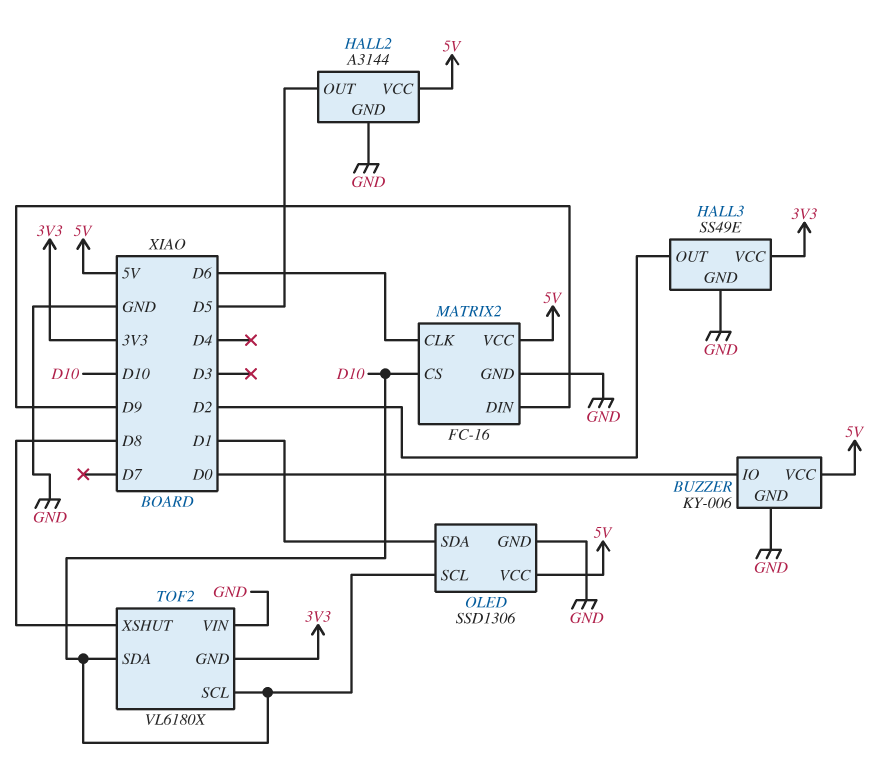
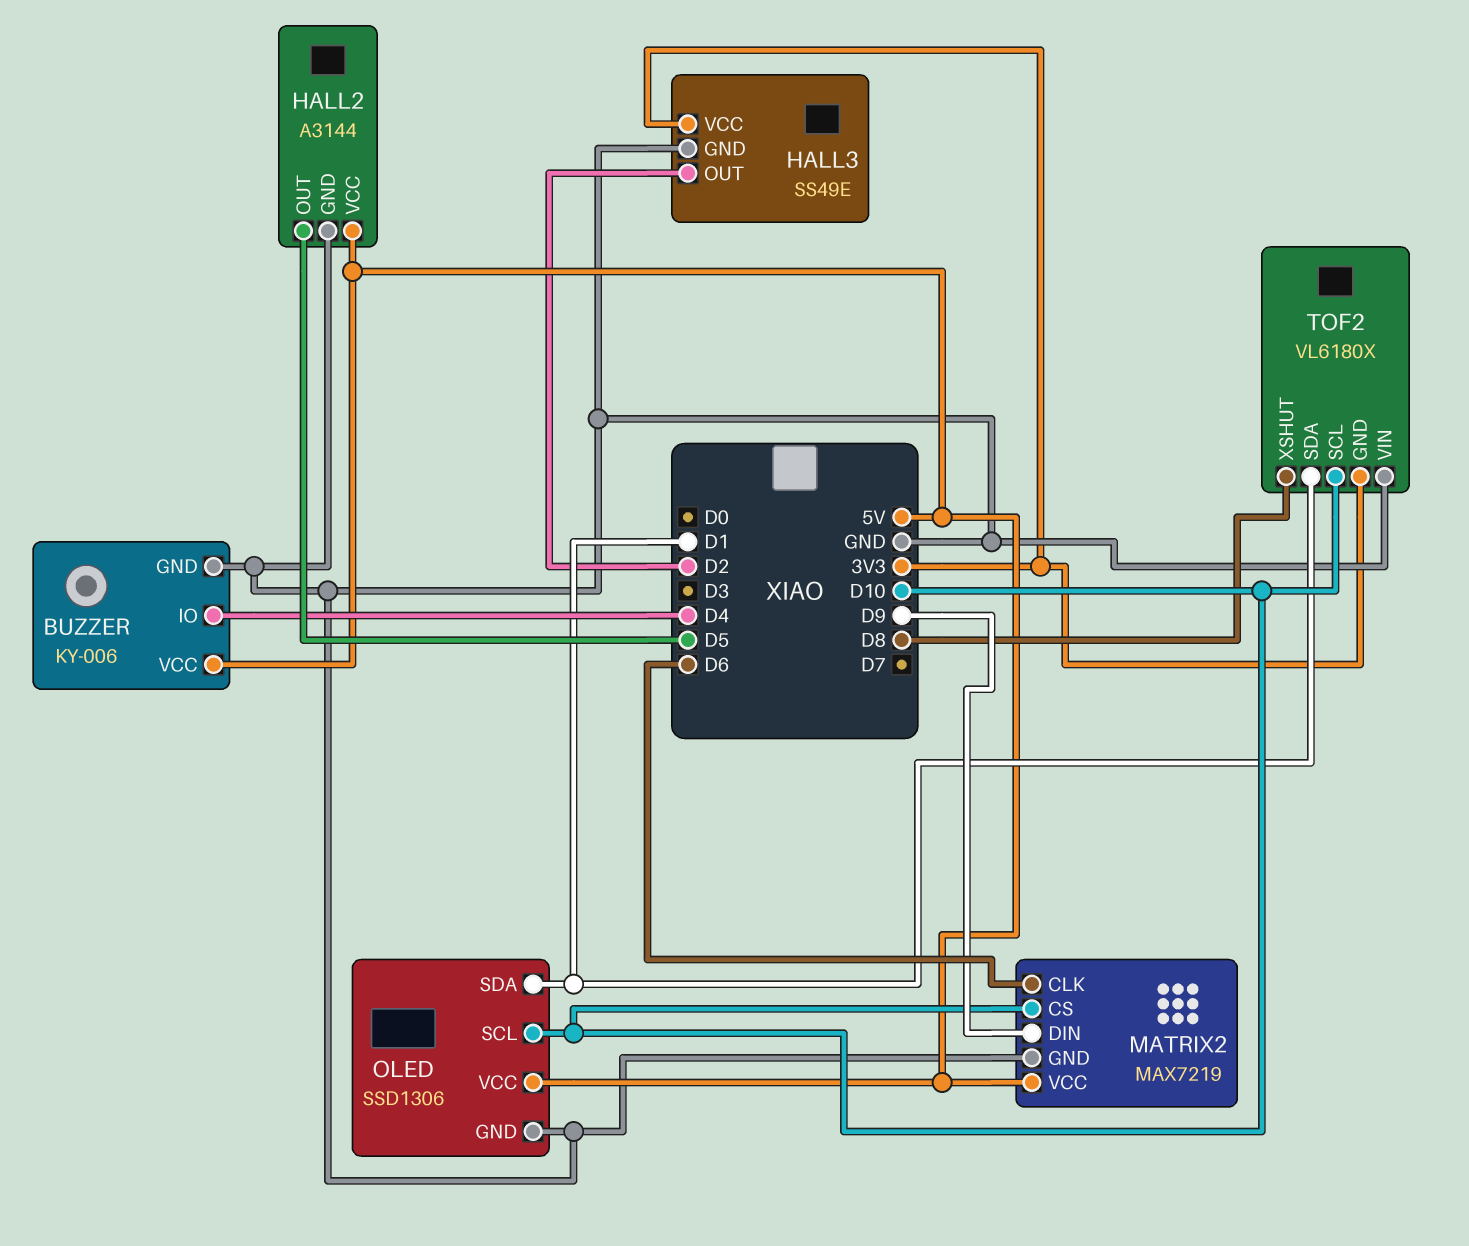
BUZZER pin IO: D0 -> D4
MATRIX2: FC-16 -> MAX7219
TOF2 pin SDA: D10 -> D1

